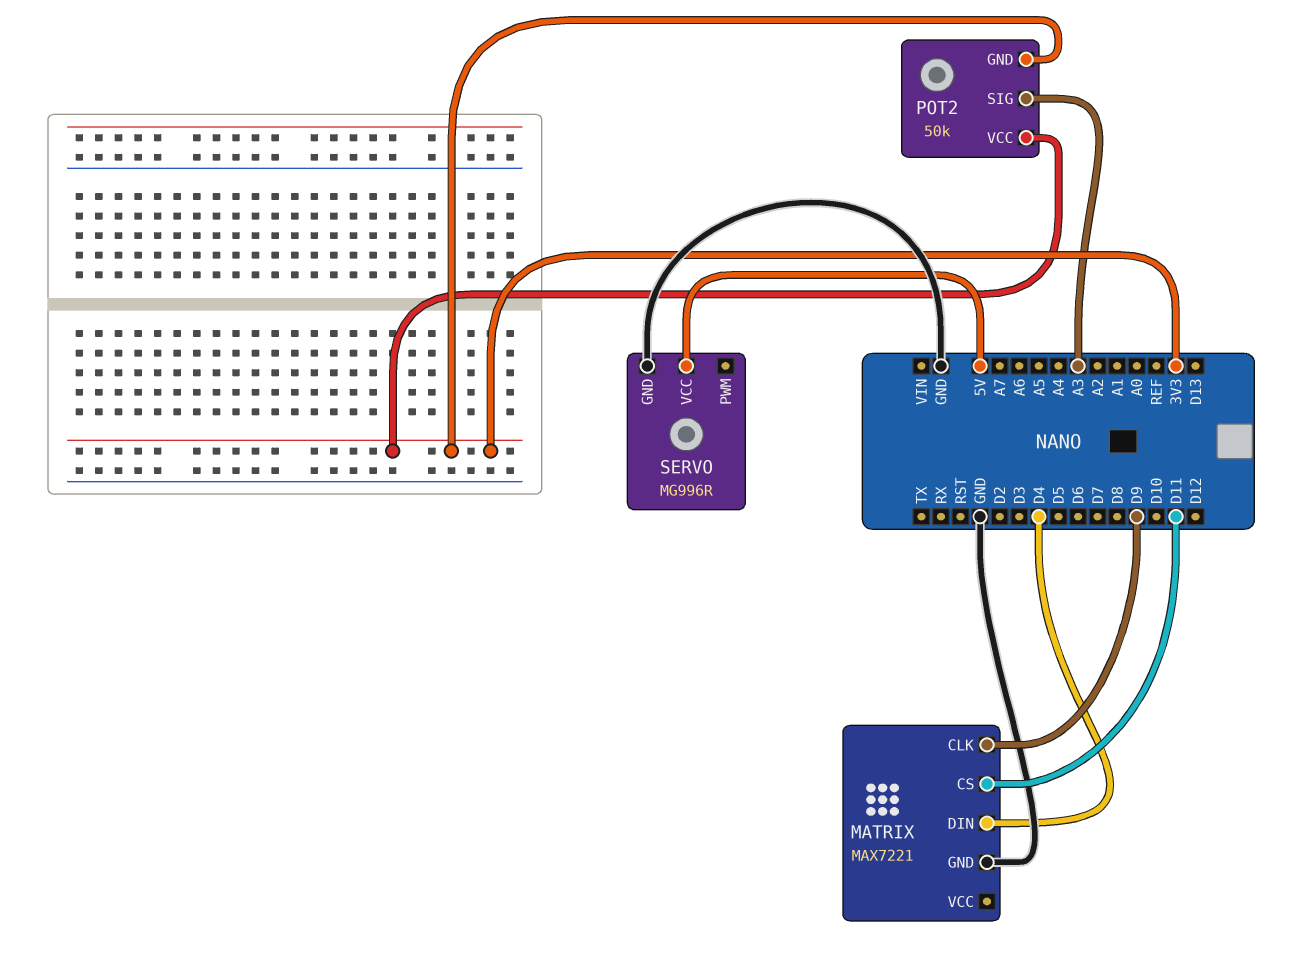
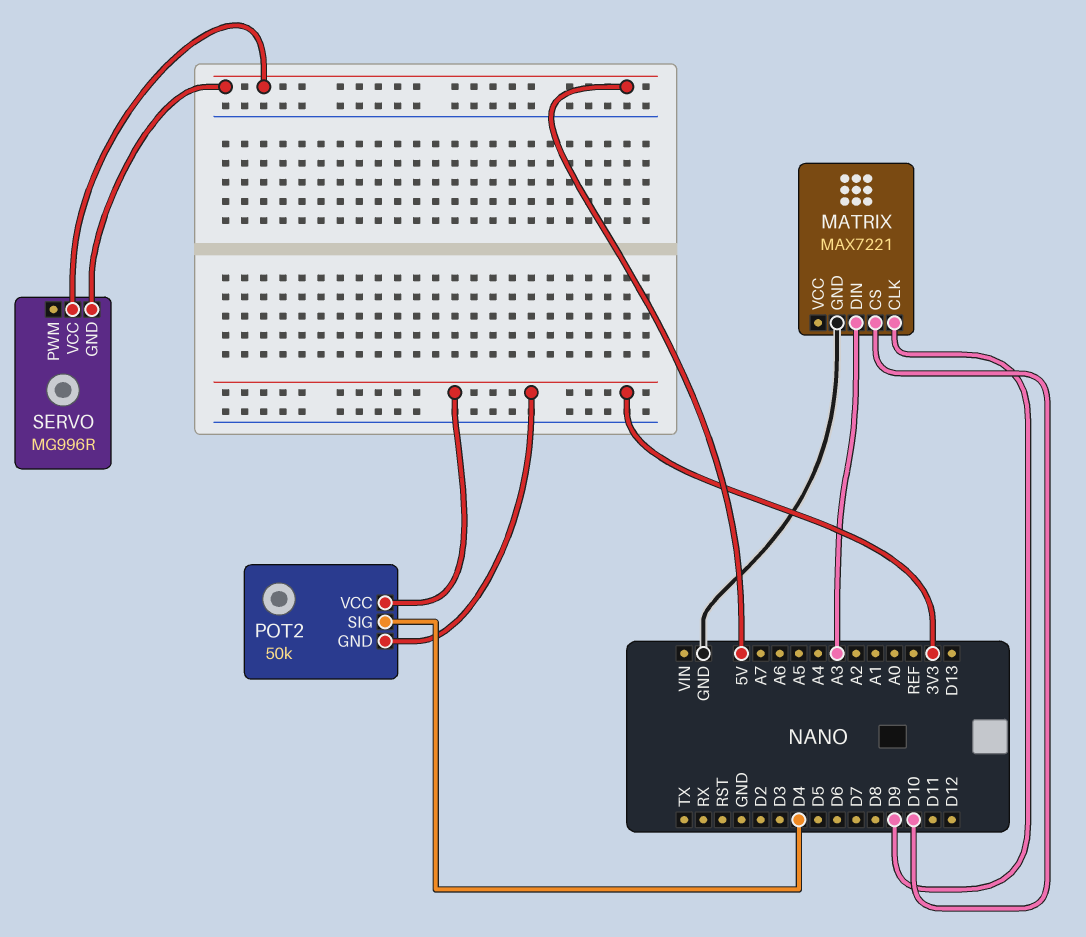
MATRIX pin CS: D11 -> D10
MATRIX pin DIN: D4 -> A3
POT2 pin SIG: A3 -> D4
SERVO pin GND: GND -> 5V

